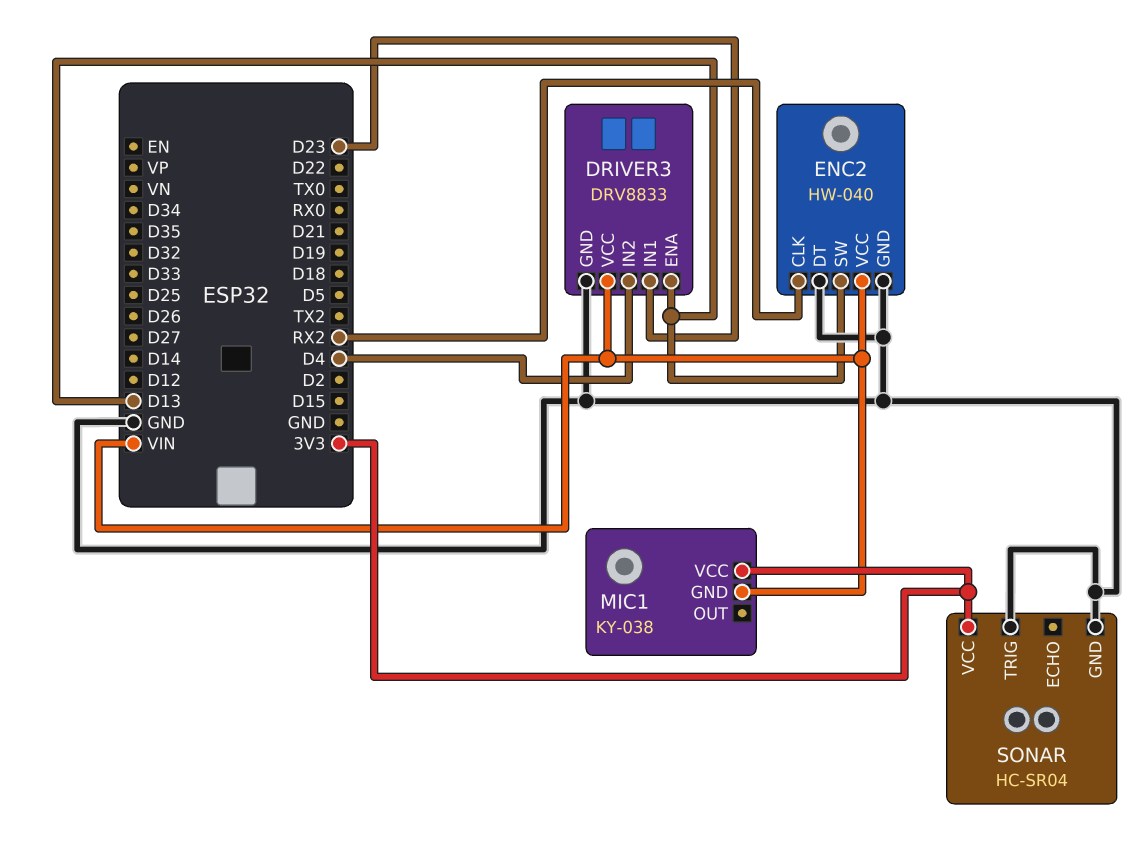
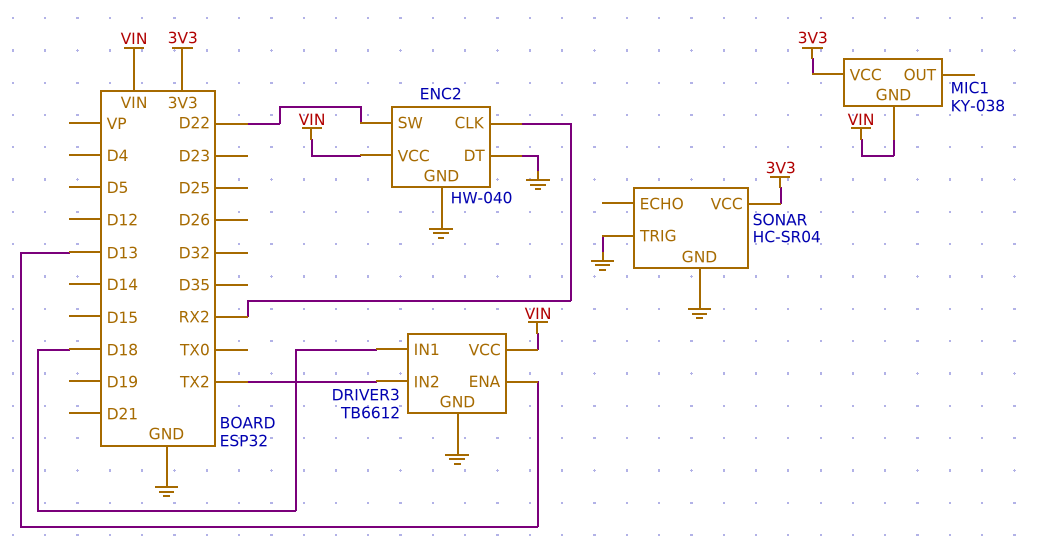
DRIVER3: DRV8833 -> TB6612
DRIVER3 pin IN1: D23 -> D18
DRIVER3 pin IN2: D4 -> TX2
ENC2 pin SW: D13 -> D22

